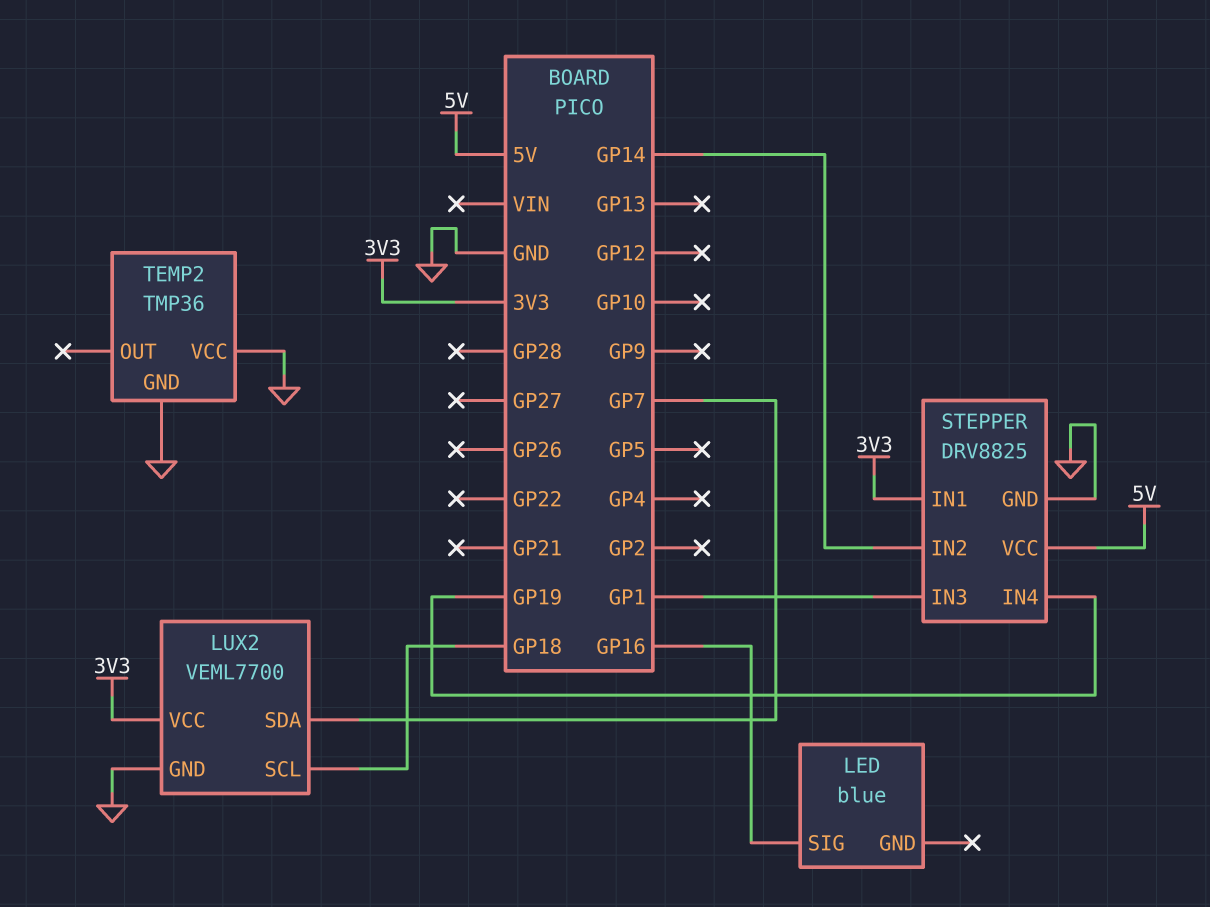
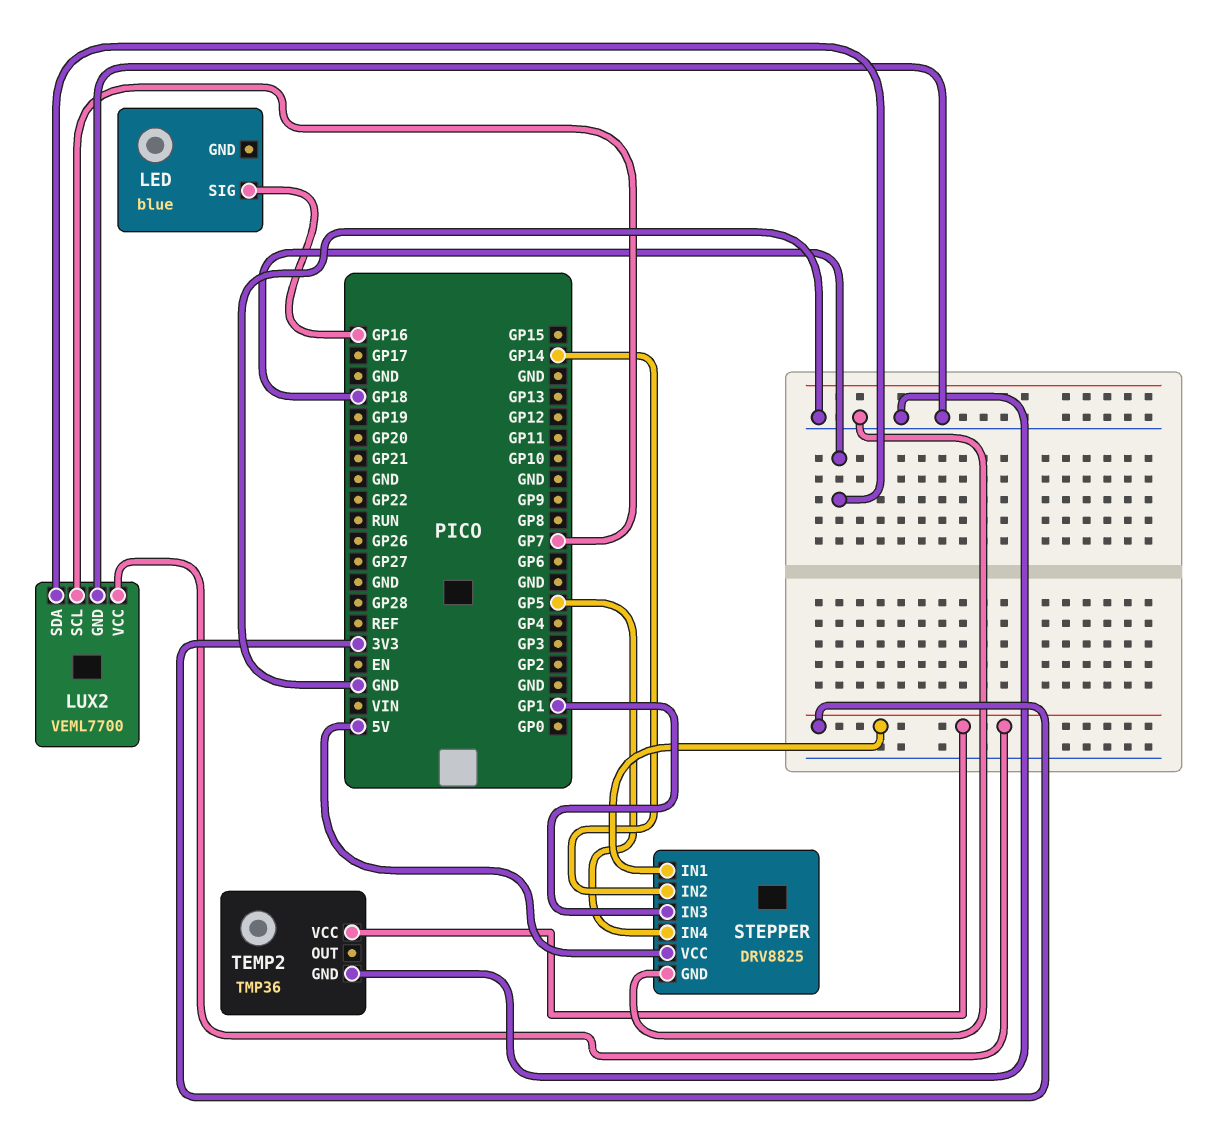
LUX2 pin SCL: GP18 -> GP7
LUX2 pin SDA: GP7 -> GP18
STEPPER pin IN4: GP19 -> GP5
TEMP2 pin VCC: GND -> 3V3

